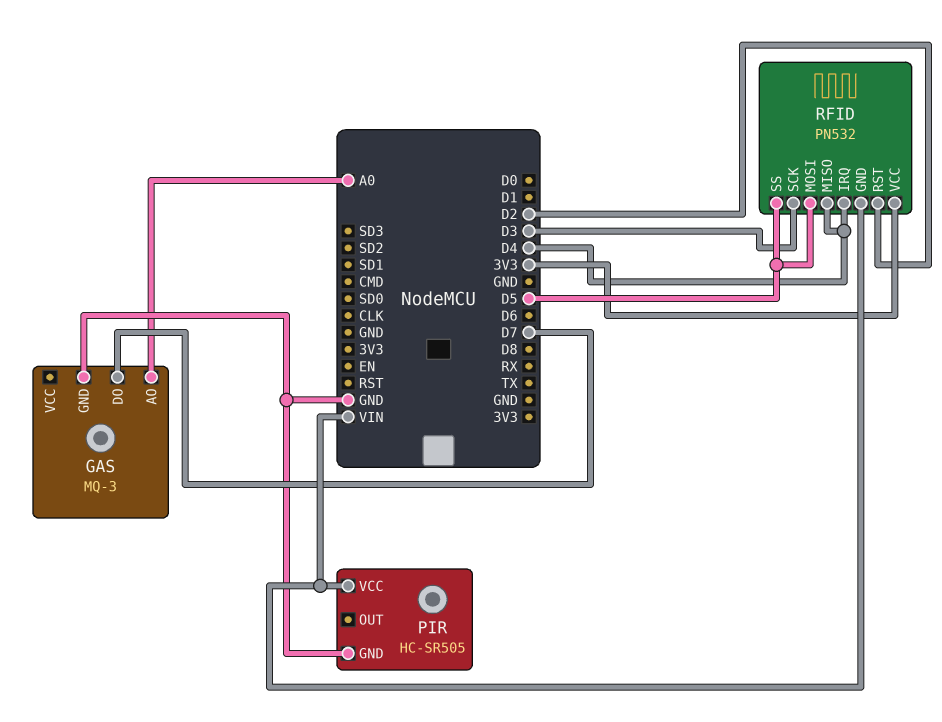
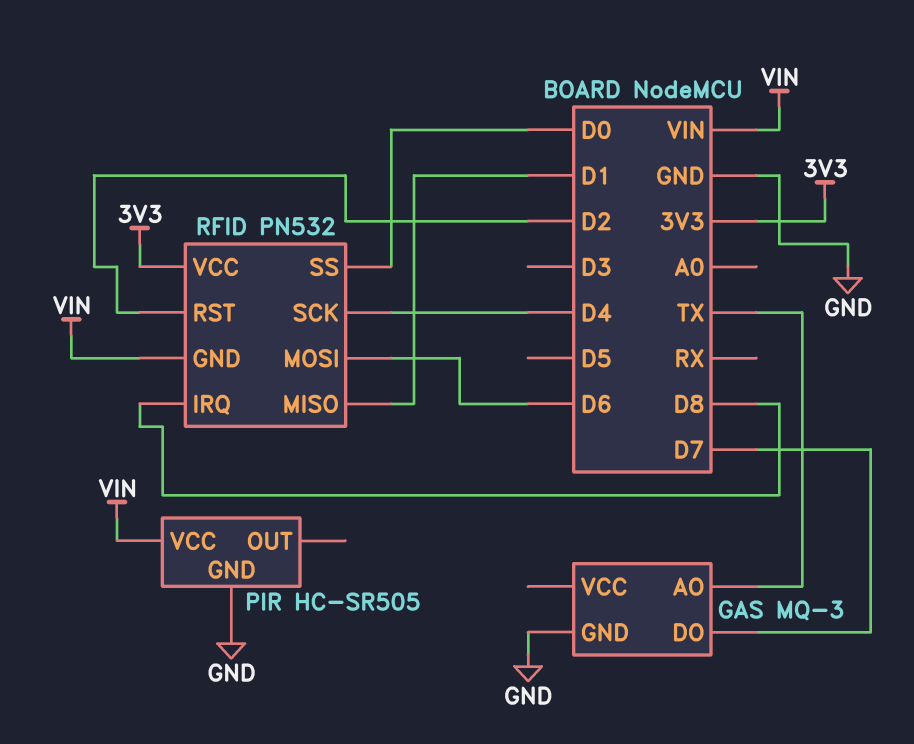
GAS pin AO: A0 -> TX
RFID pin IRQ: D4 -> D8
RFID pin MISO: D4 -> D1
RFID pin MOSI: D5 -> D6
RFID pin SCK: D3 -> D4
RFID pin SS: D5 -> D0

